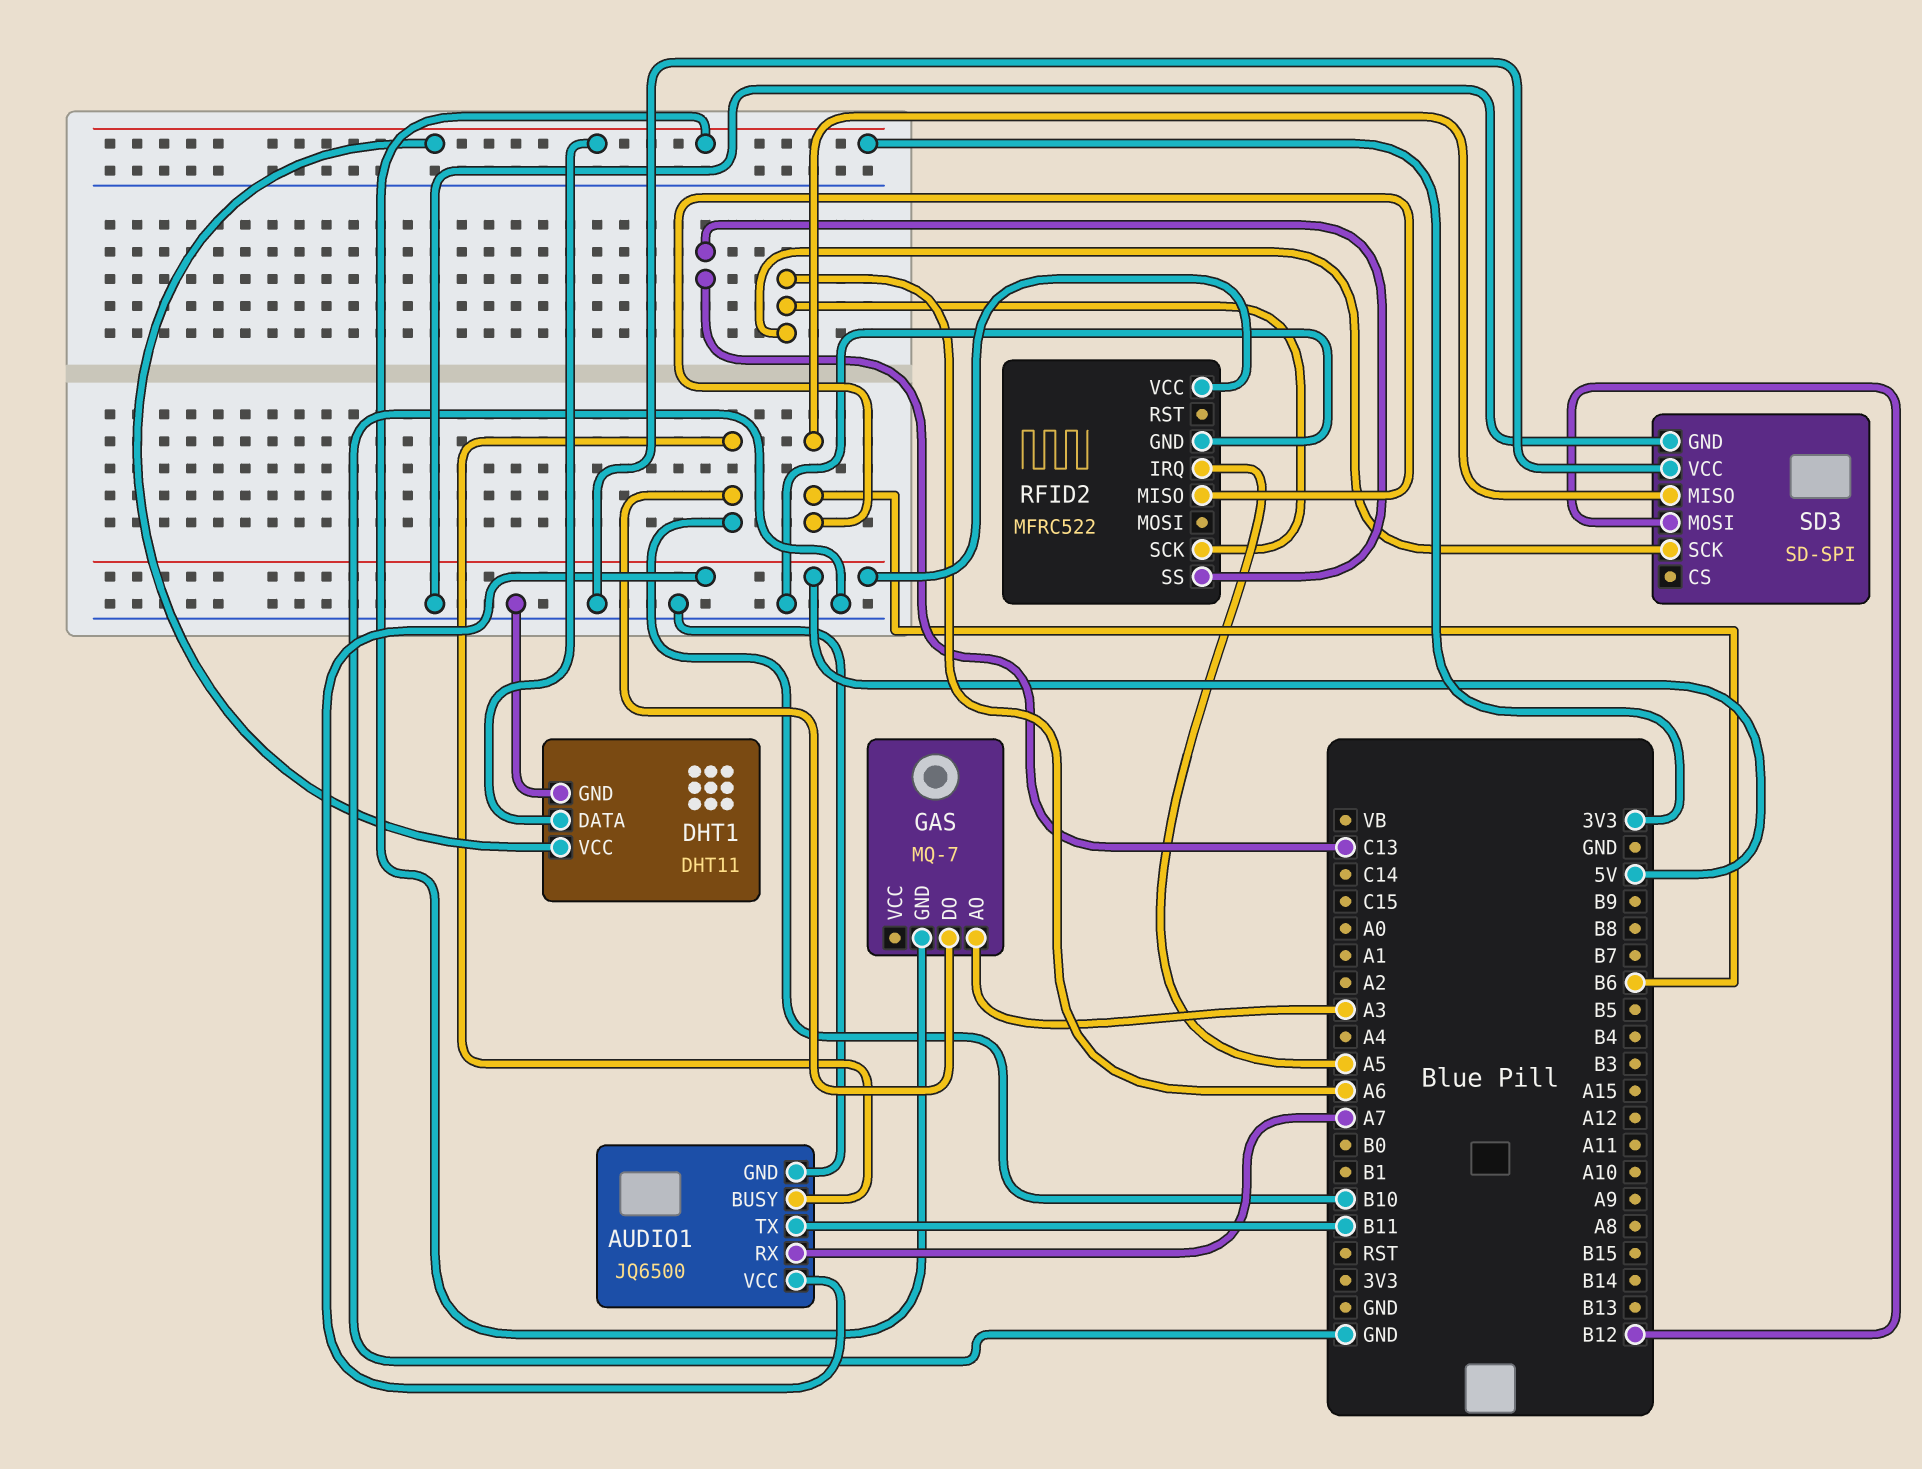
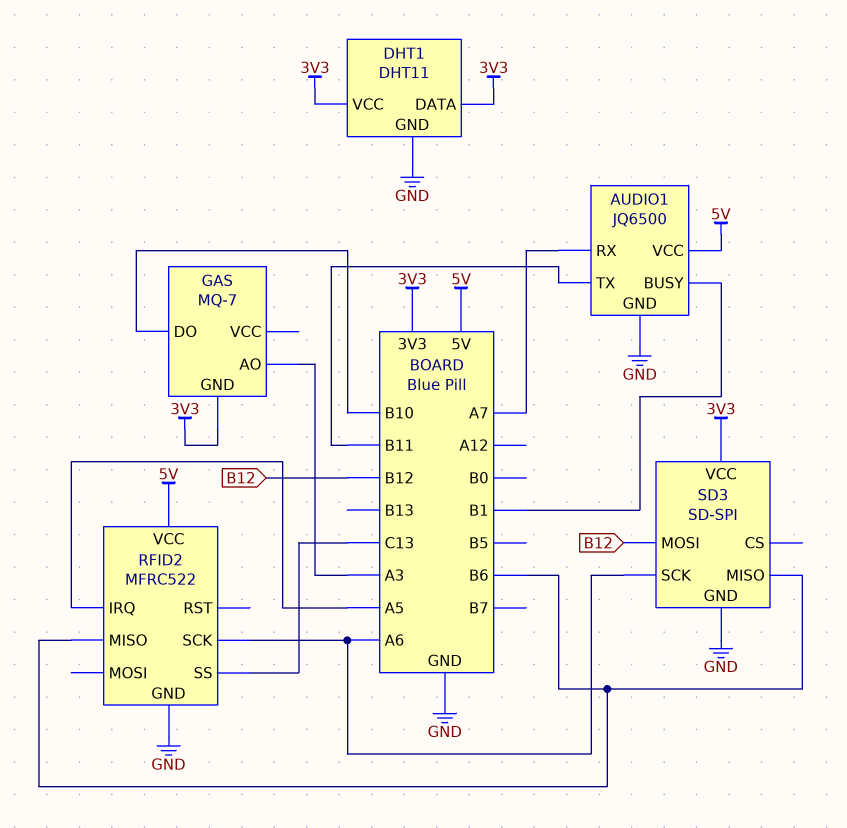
AUDIO1 pin BUSY: B10 -> B1
SD3 pin VCC: GND -> 3V3

